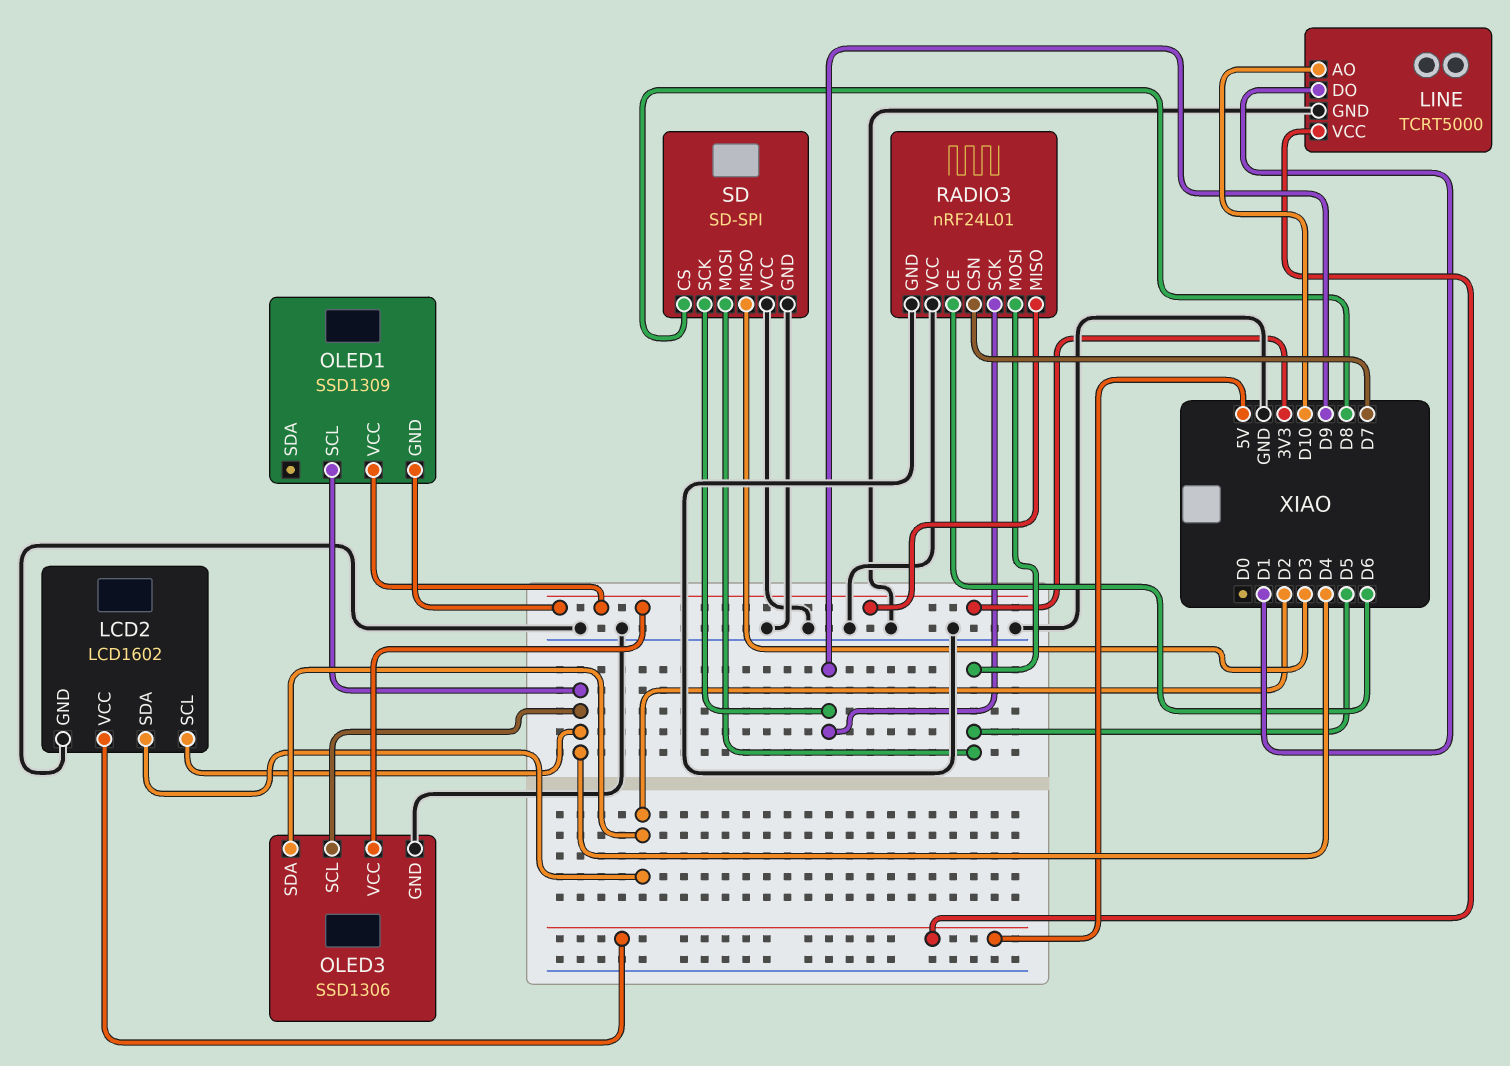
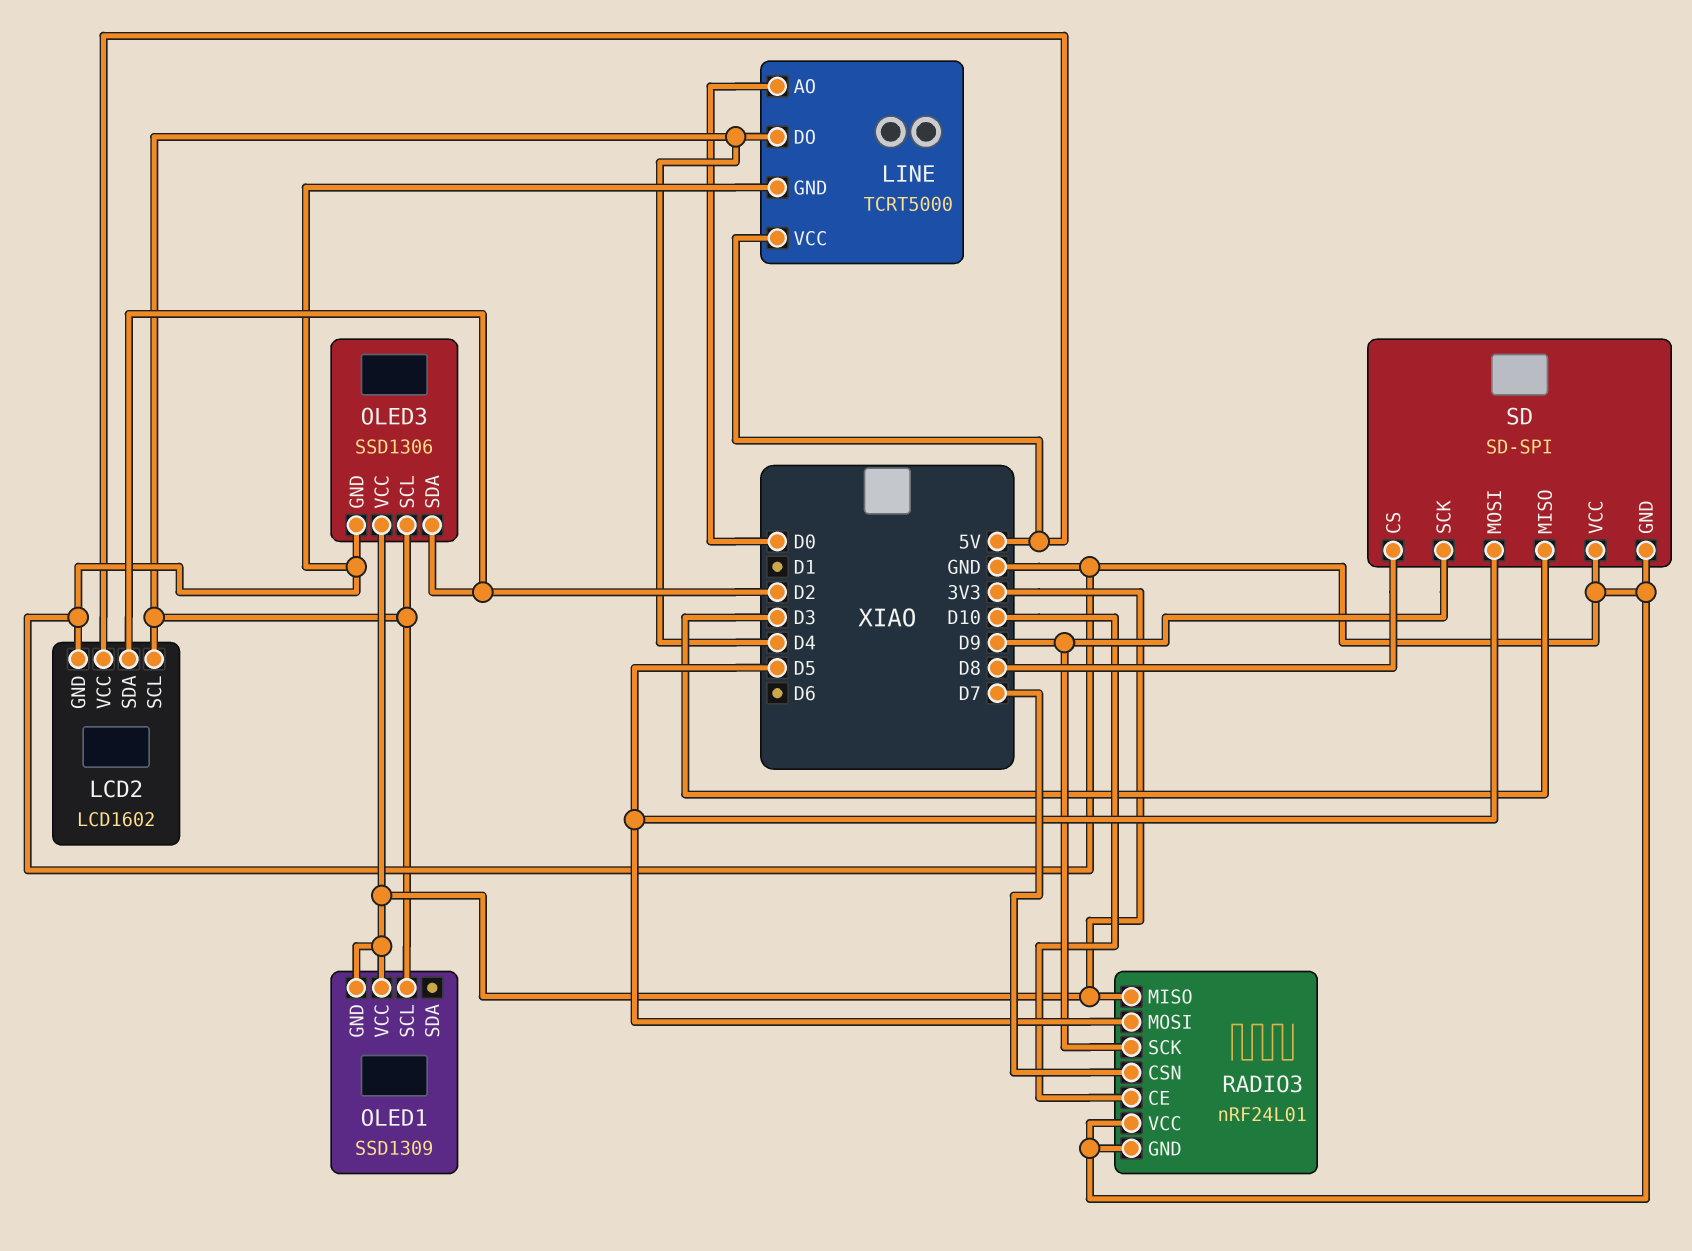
LINE pin AO: D10 -> D0
LINE pin DO: D1 -> D4
RADIO3 pin CE: D6 -> D10

